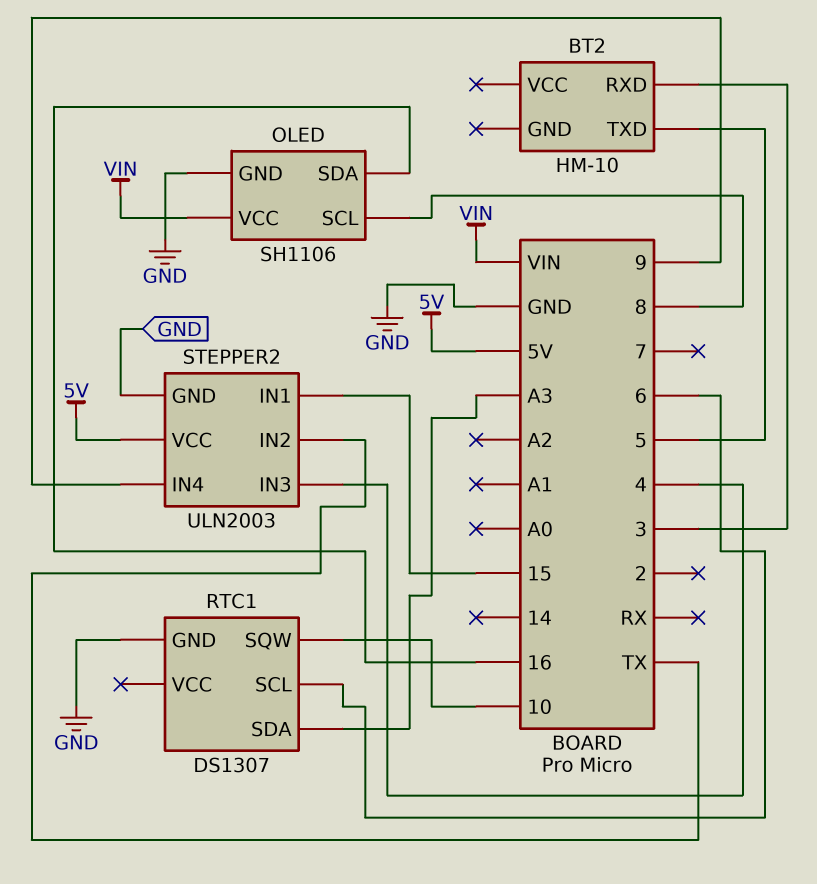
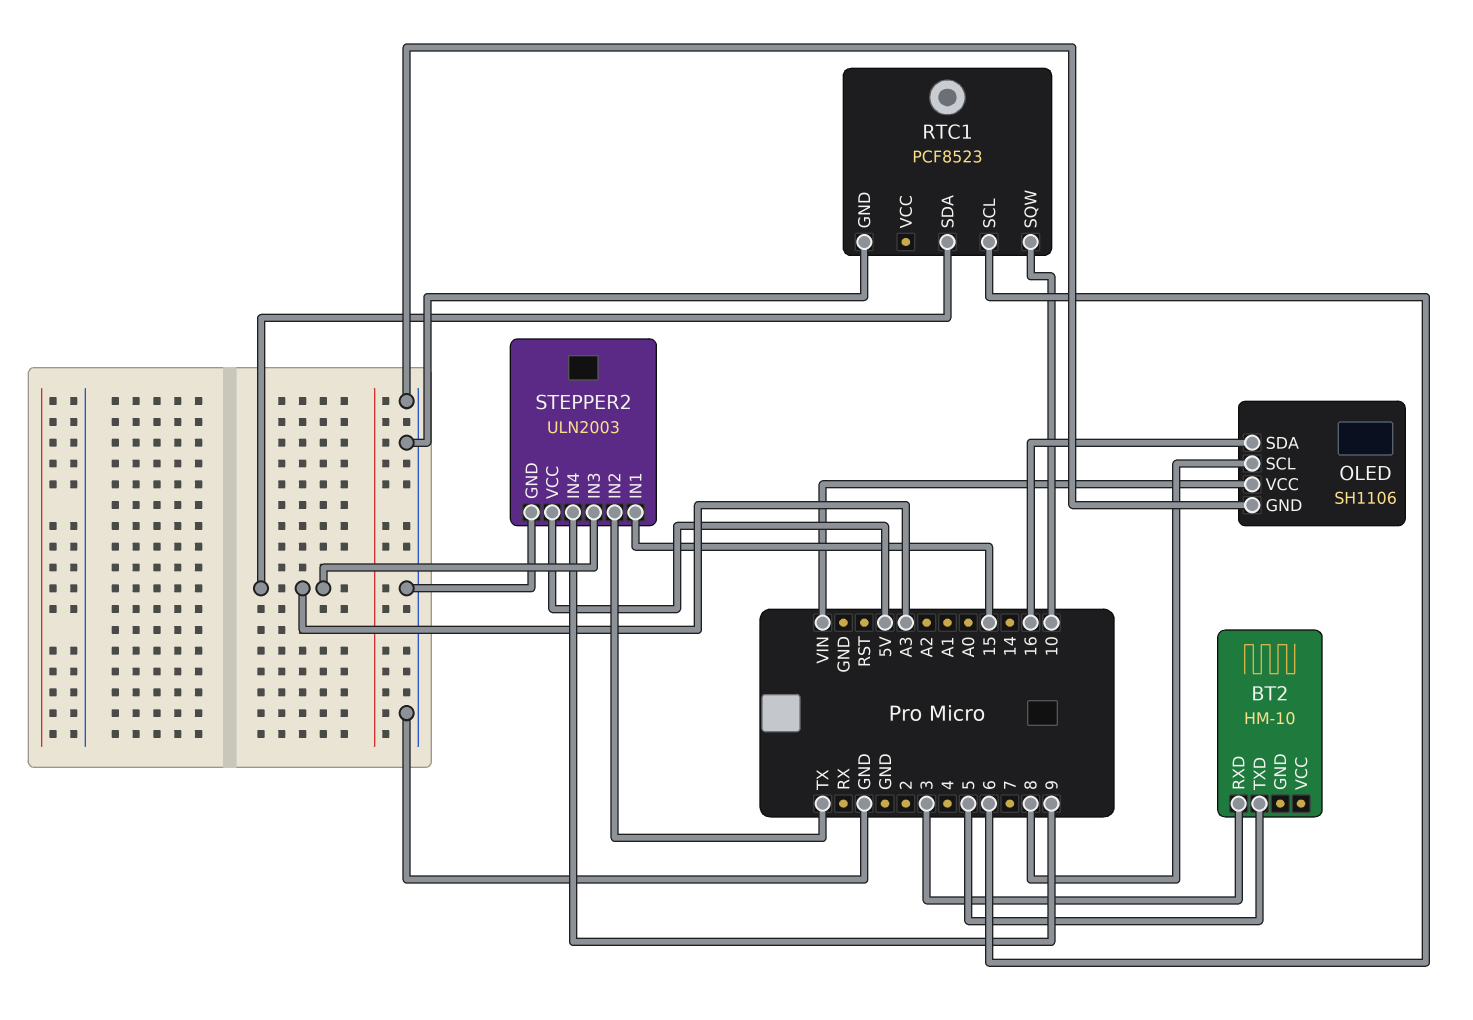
RTC1: DS1307 -> PCF8523
STEPPER2 pin IN3: 4 -> A3

